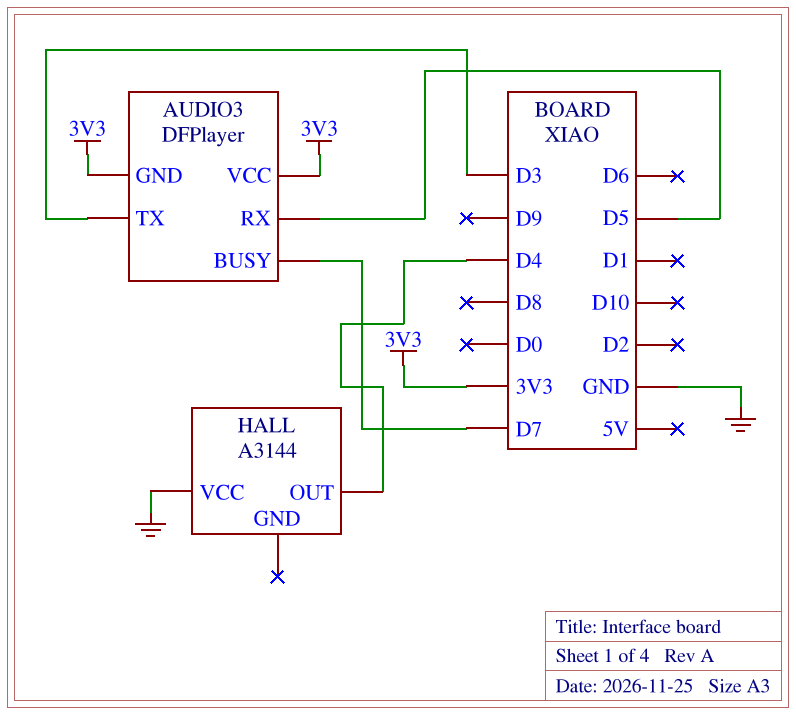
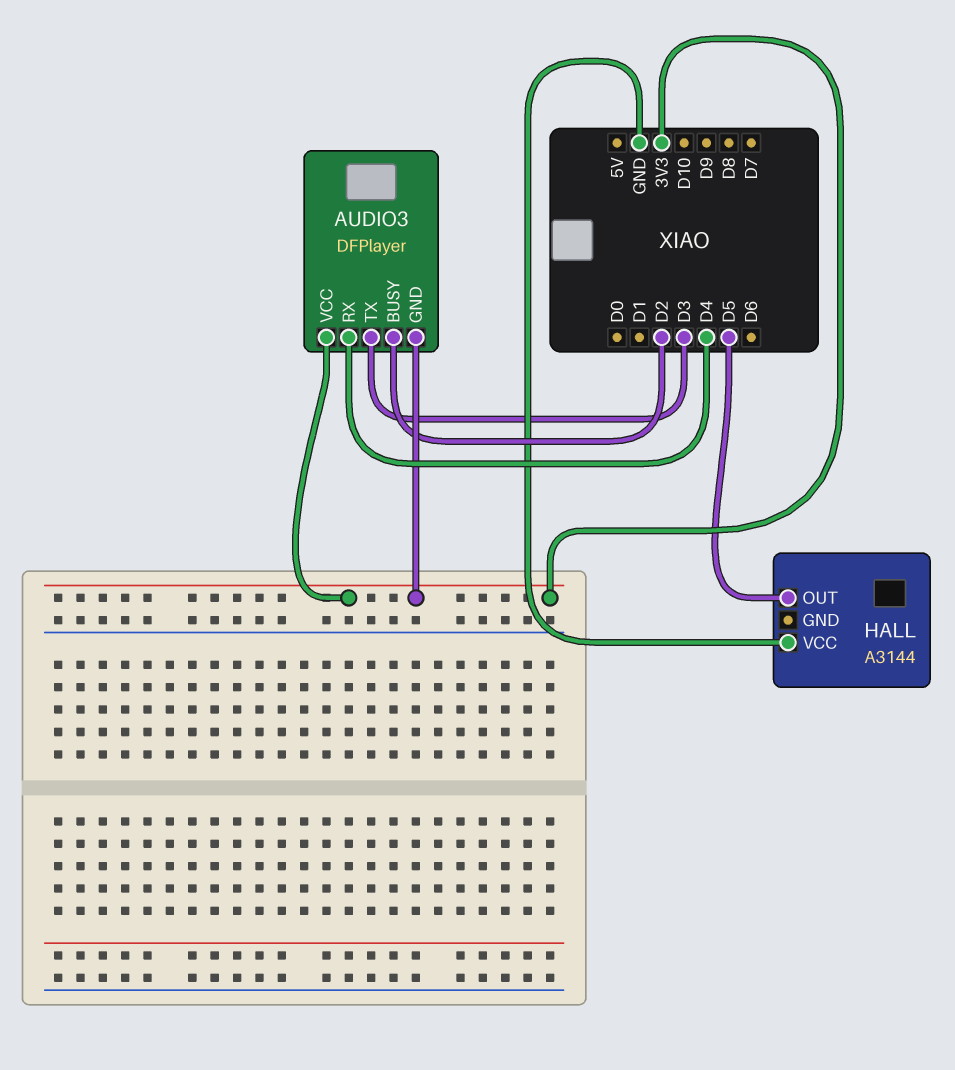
AUDIO3 pin BUSY: D7 -> D2
AUDIO3 pin RX: D5 -> D4
HALL pin OUT: D4 -> D5

